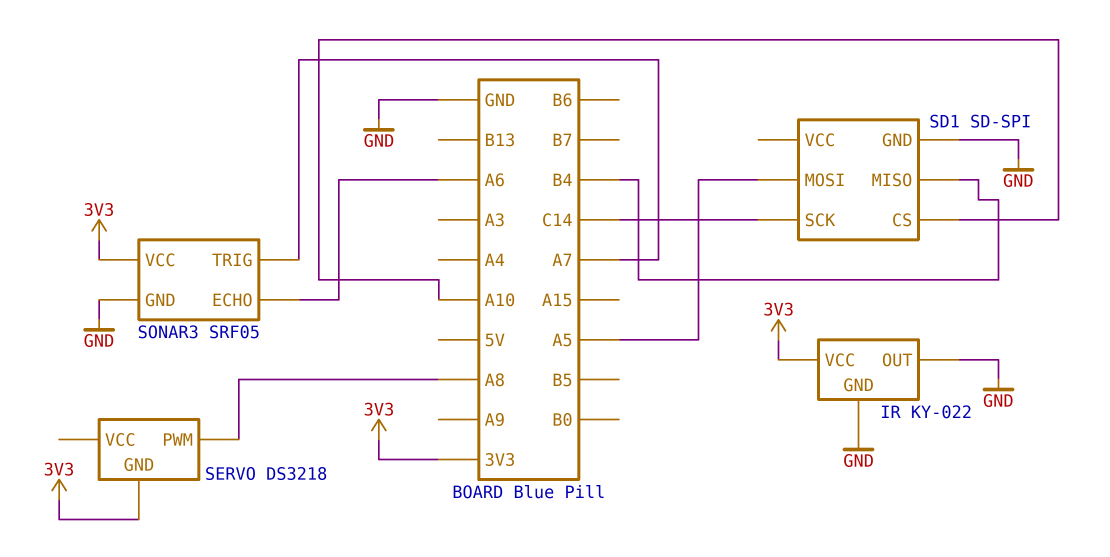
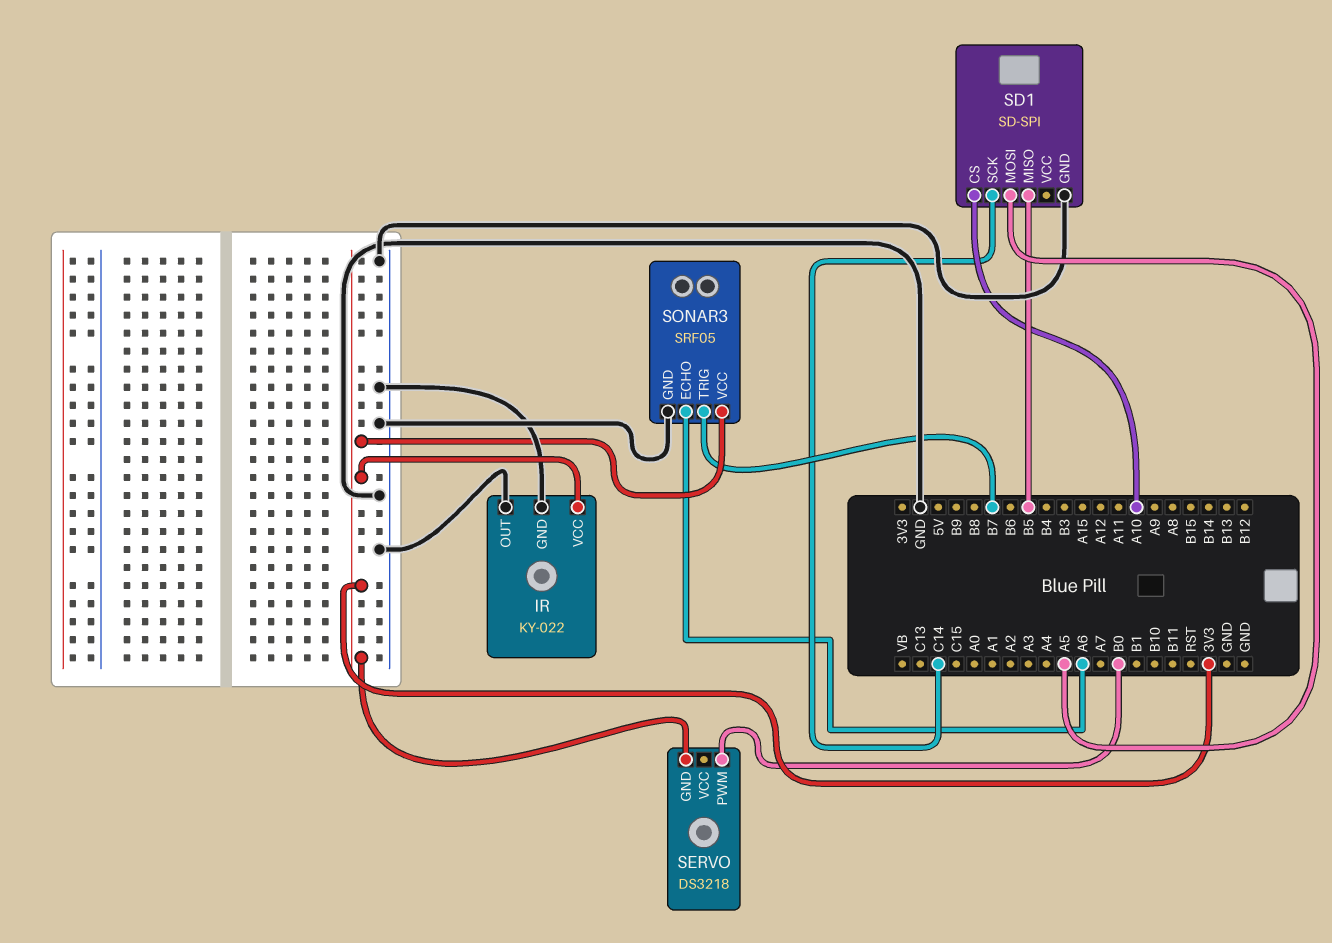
SD1 pin MISO: B4 -> B5
SERVO pin PWM: A8 -> B0
SONAR3 pin TRIG: A7 -> B7

